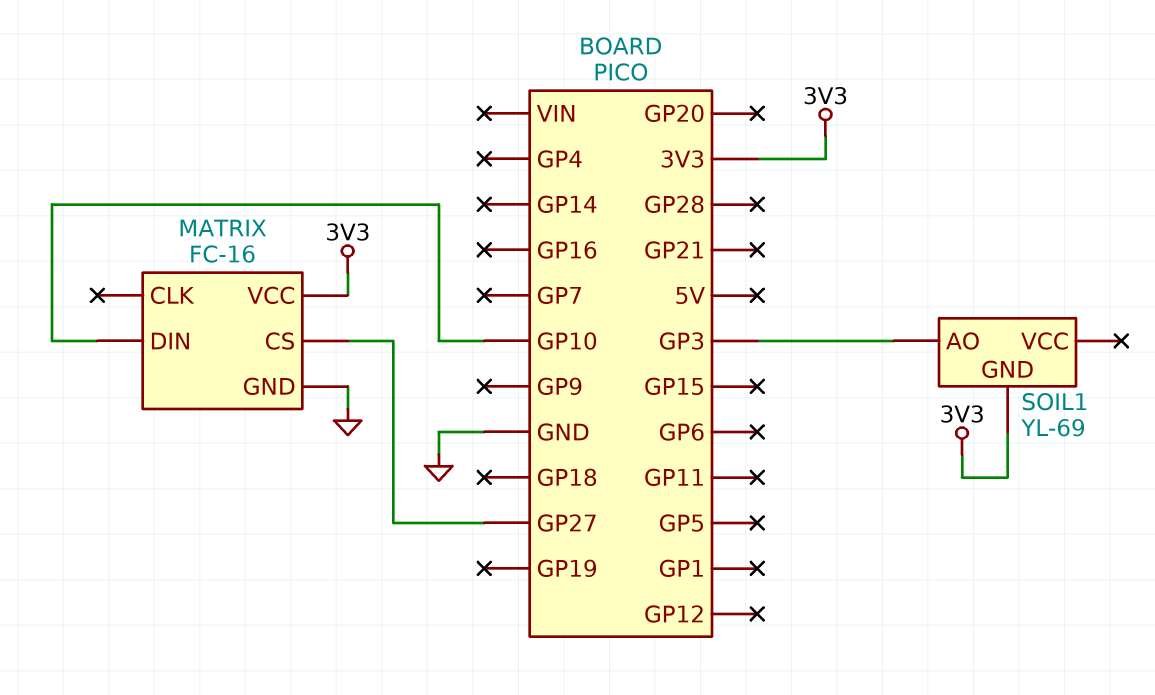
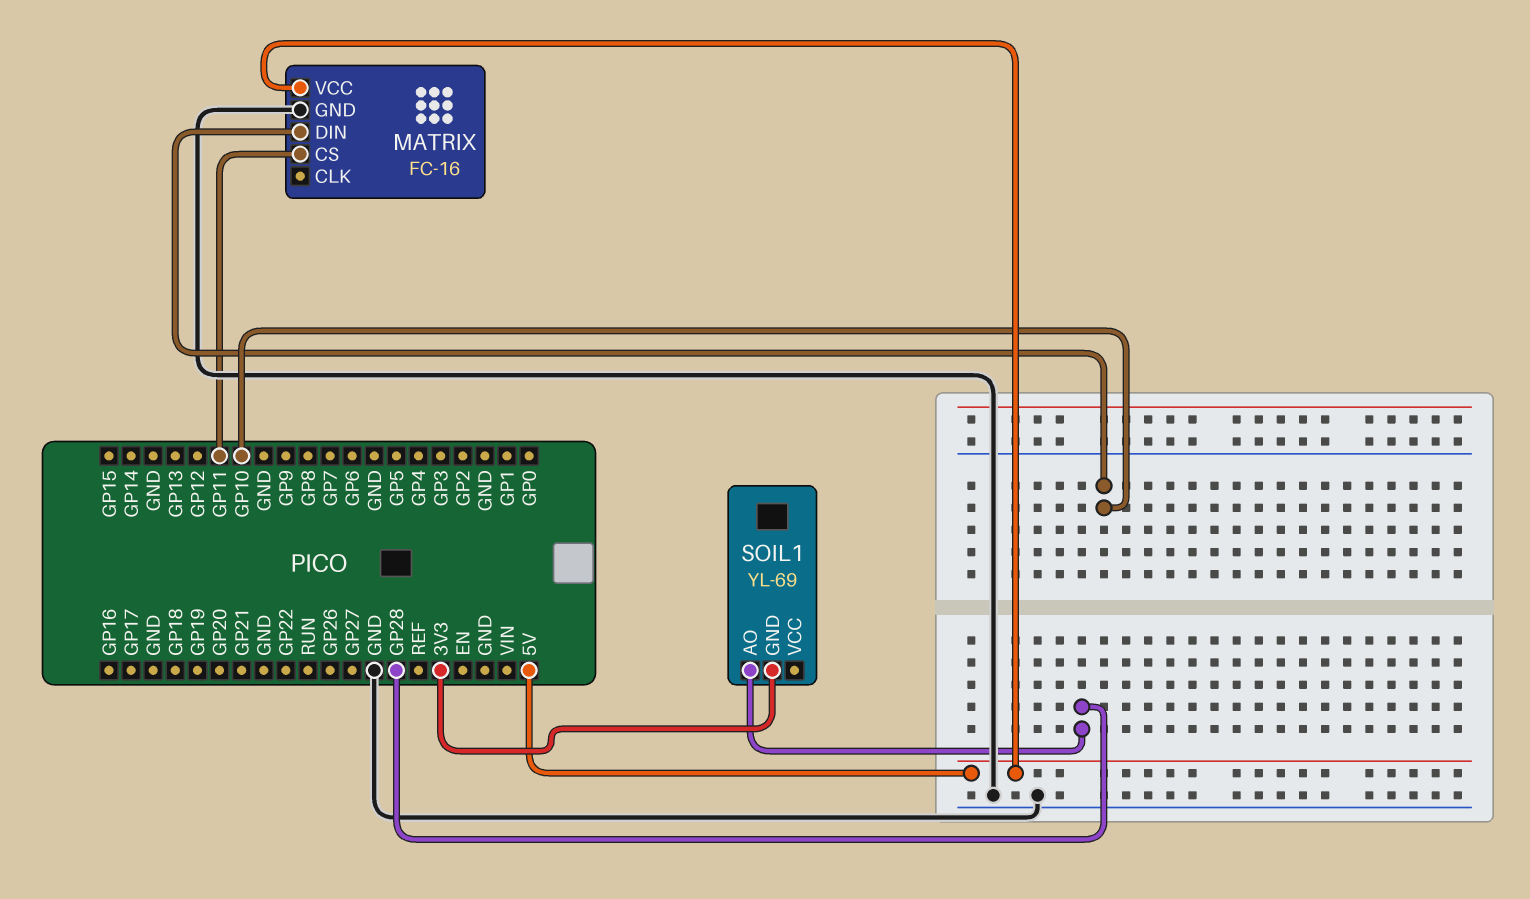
MATRIX pin CS: GP27 -> GP11
MATRIX pin VCC: 3V3 -> 5V
SOIL1 pin AO: GP3 -> GP28

